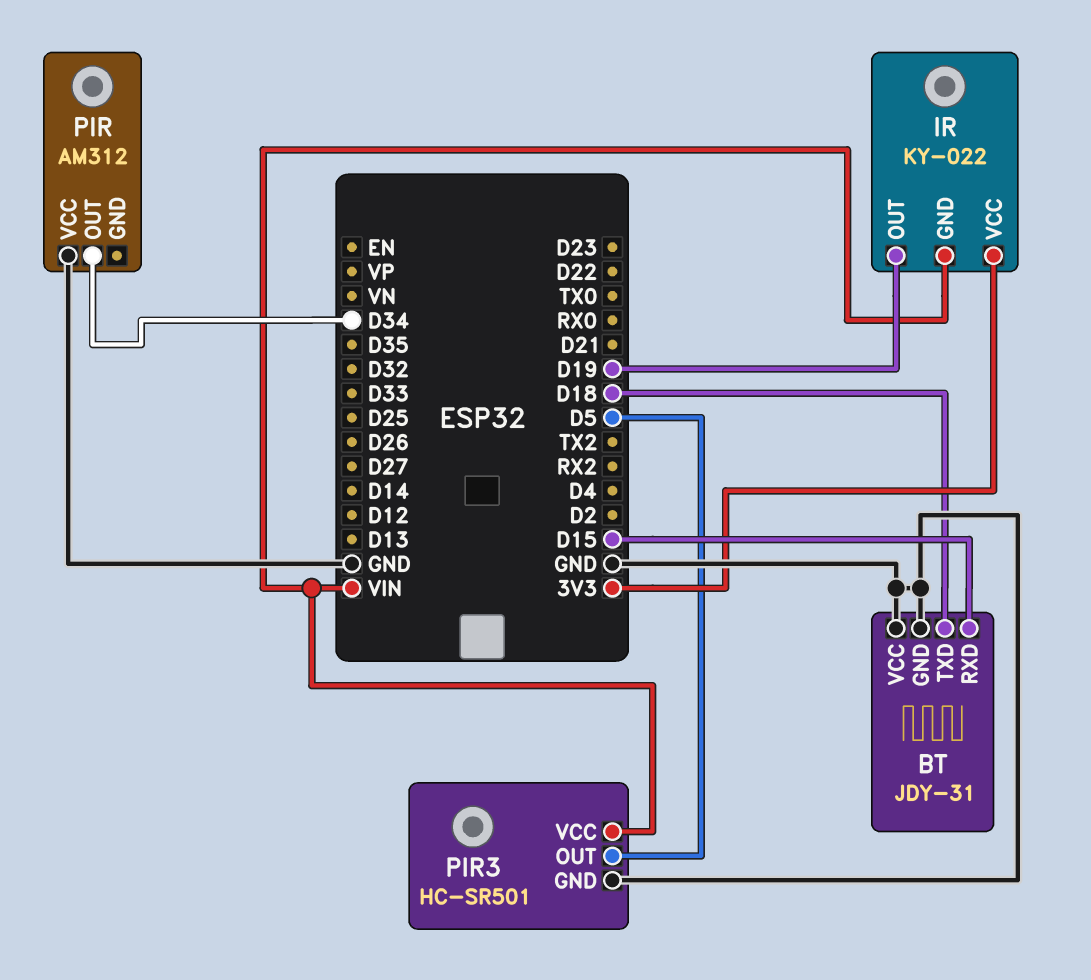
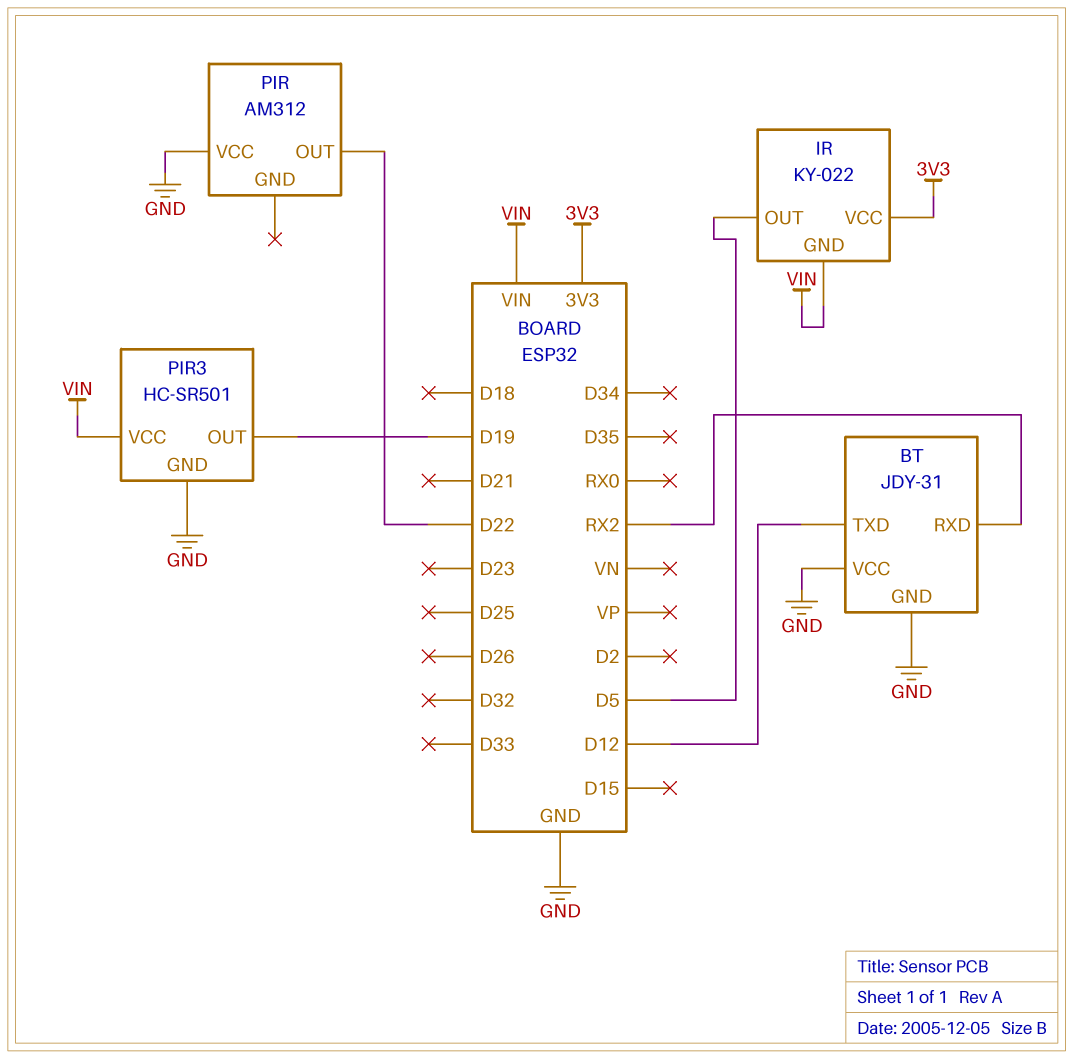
BT pin RXD: D15 -> RX2
BT pin TXD: D18 -> D12
IR pin OUT: D19 -> D5
PIR pin OUT: D34 -> D22
PIR3 pin OUT: D5 -> D19

